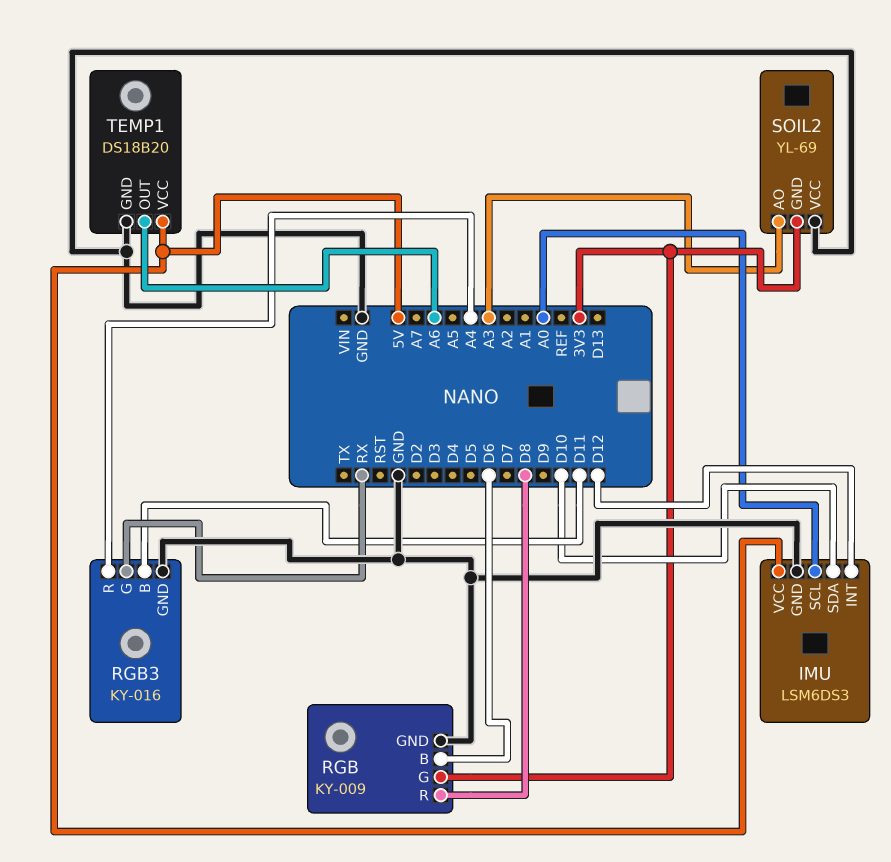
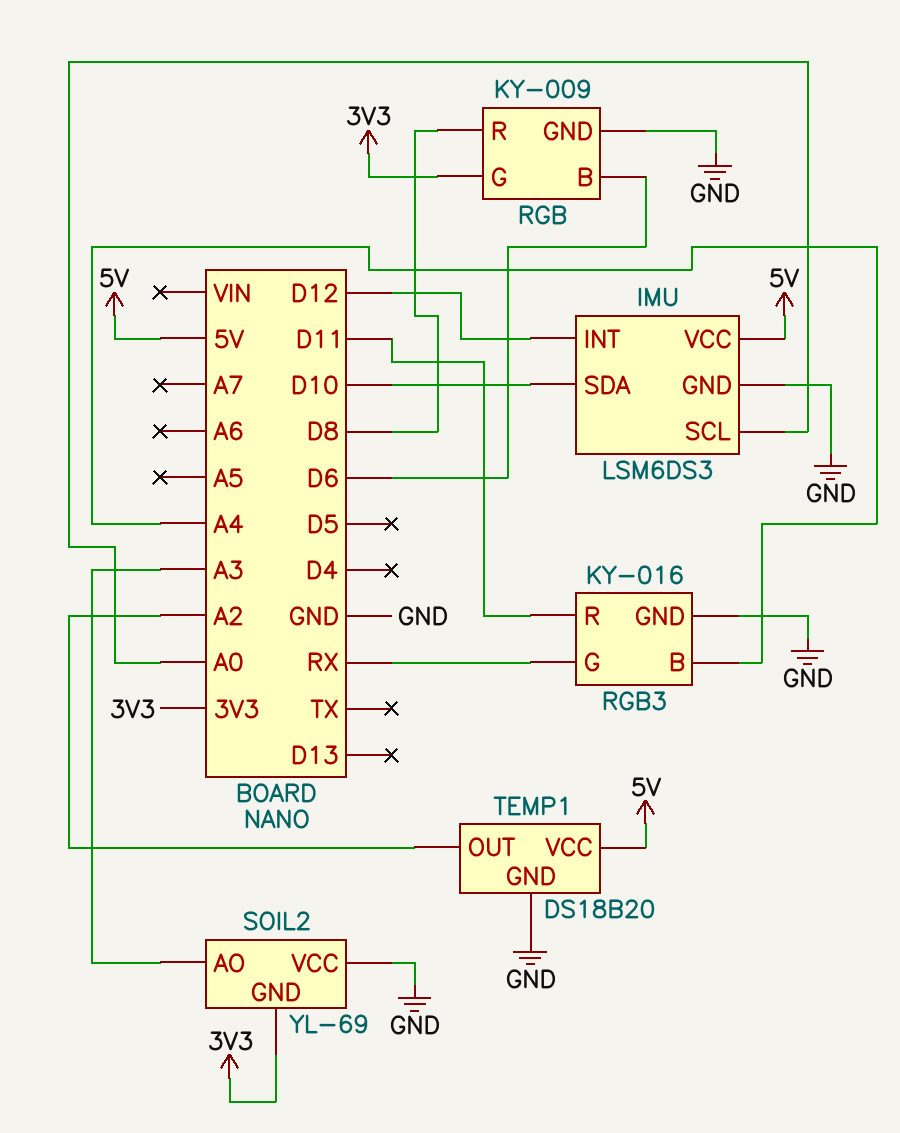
RGB3 pin B: D11 -> A4
RGB3 pin R: A4 -> D11
TEMP1 pin OUT: A6 -> A2

